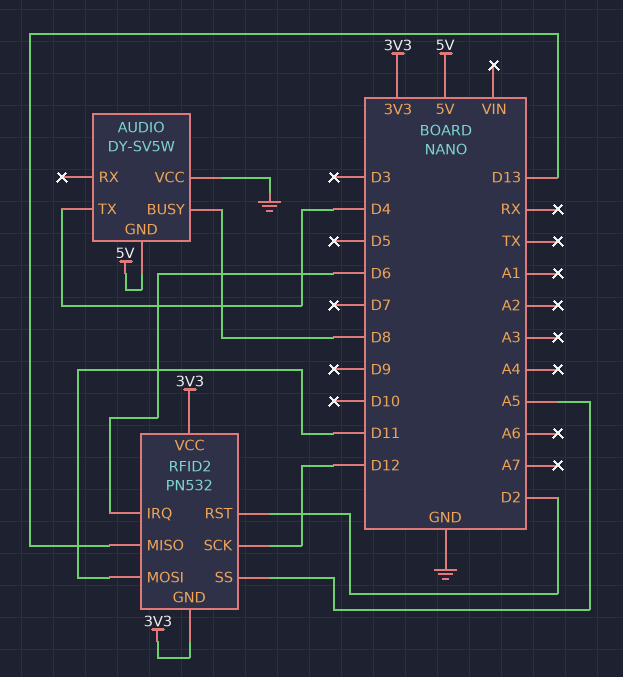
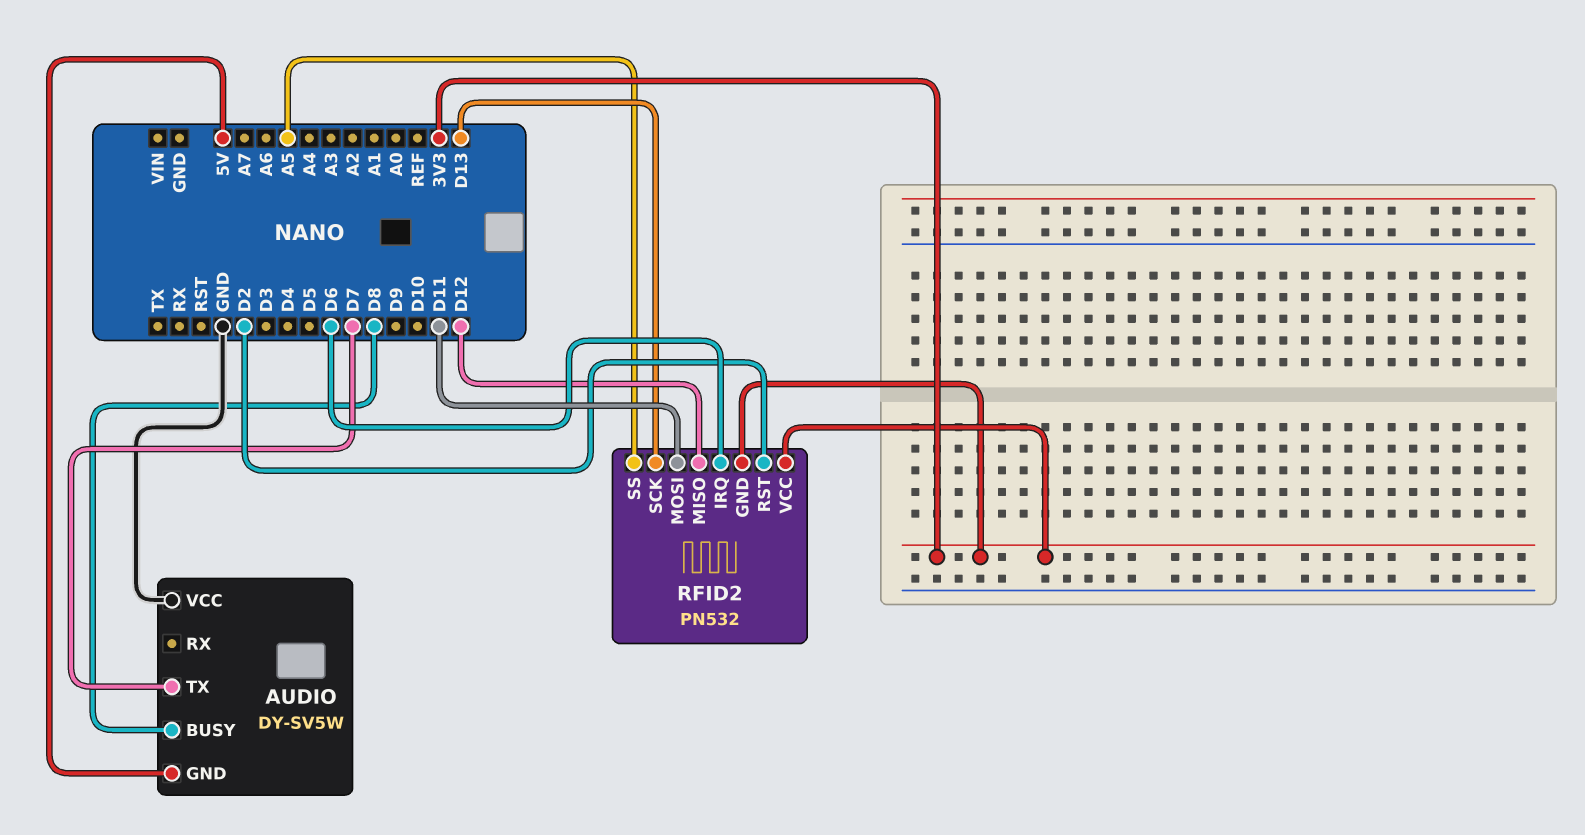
AUDIO pin TX: D4 -> D7
RFID2 pin MISO: D13 -> D12
RFID2 pin SCK: D12 -> D13

